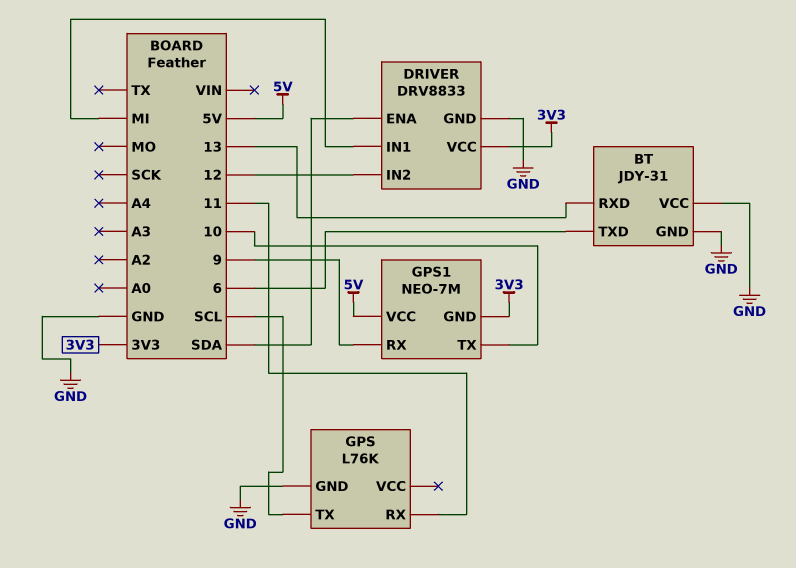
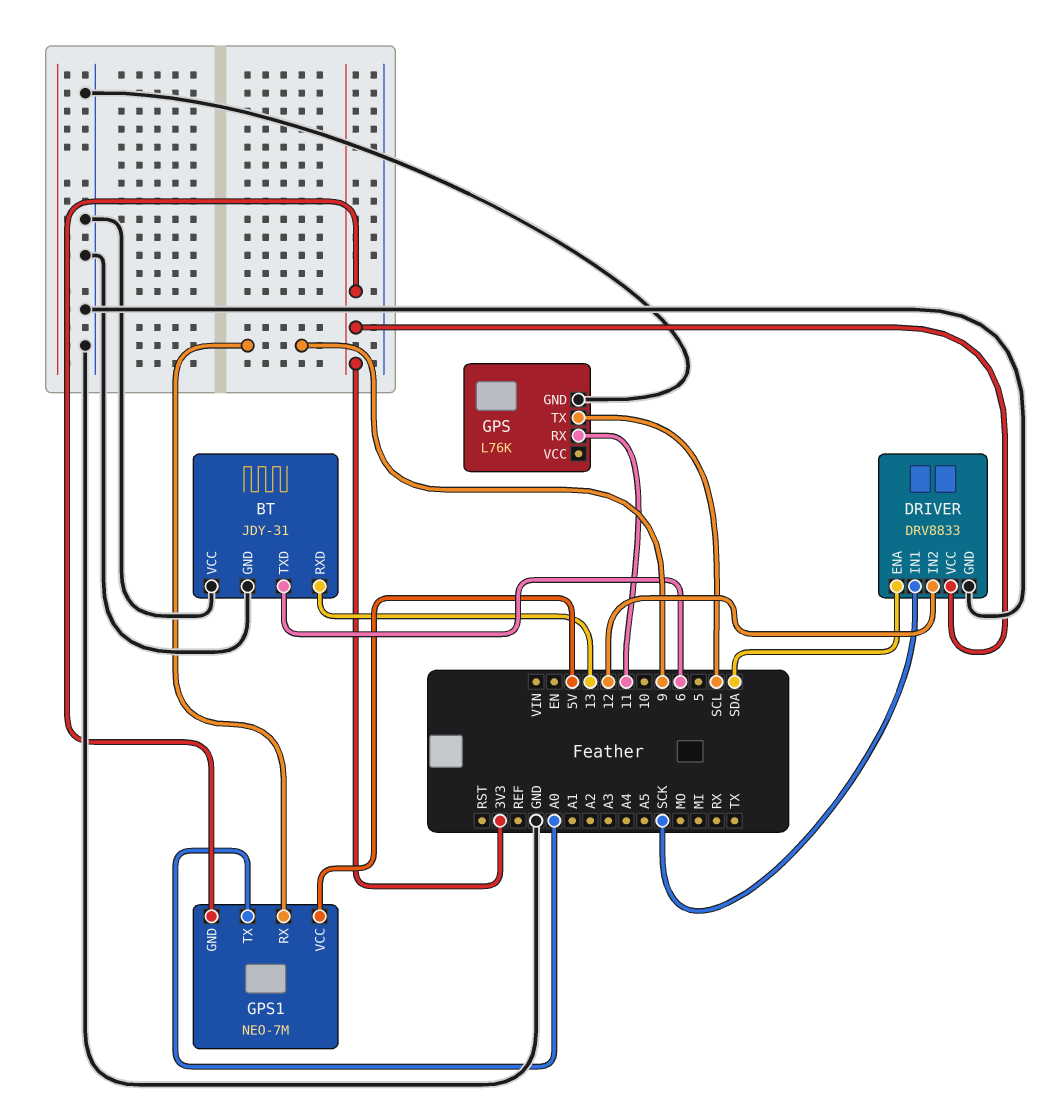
DRIVER pin IN1: MI -> SCK
GPS1 pin TX: 10 -> A0

